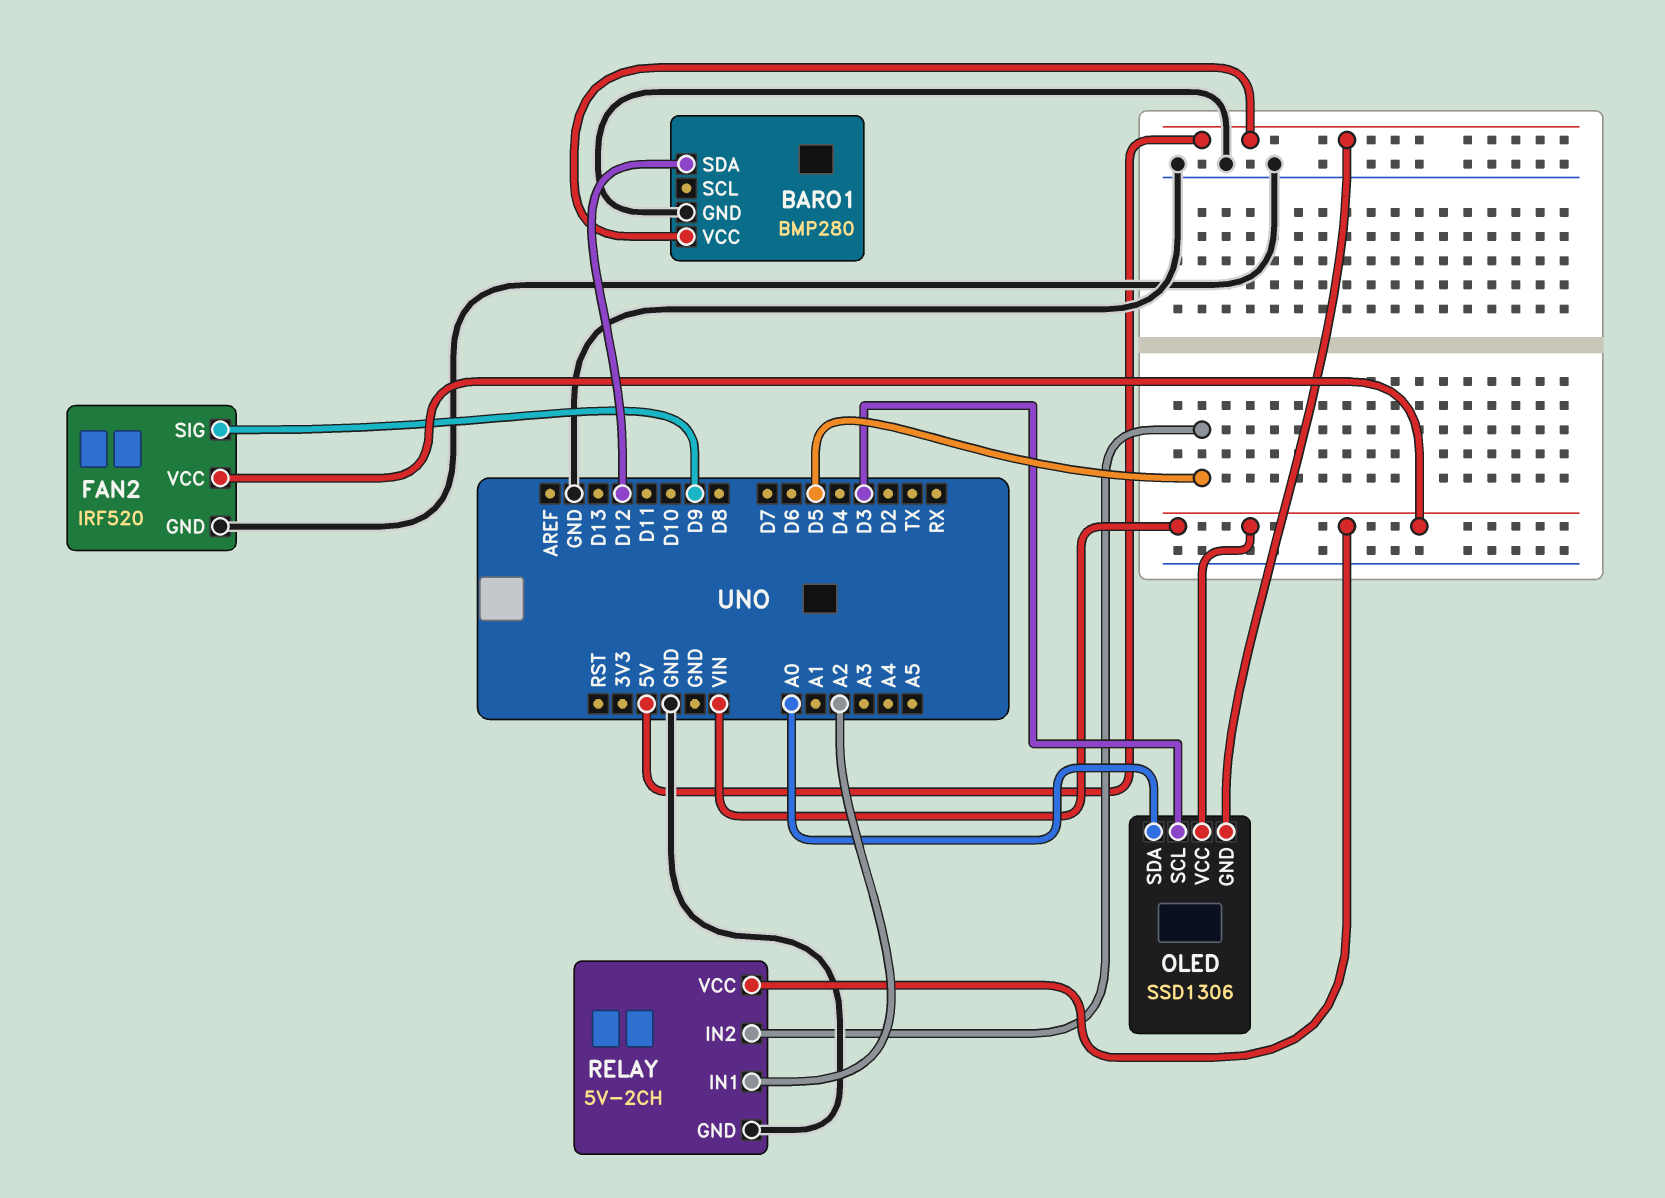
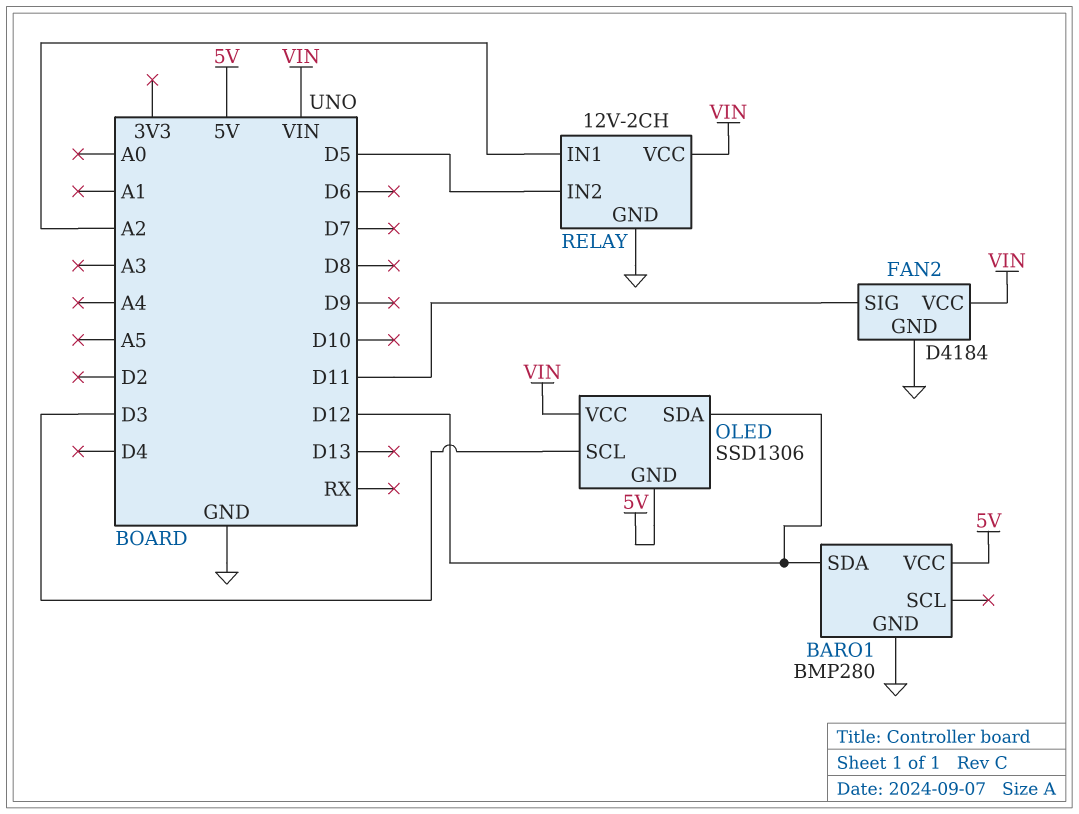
FAN2: IRF520 -> D4184
FAN2 pin SIG: D9 -> D11
OLED pin SDA: A0 -> D12
RELAY: 5V-2CH -> 12V-2CH

